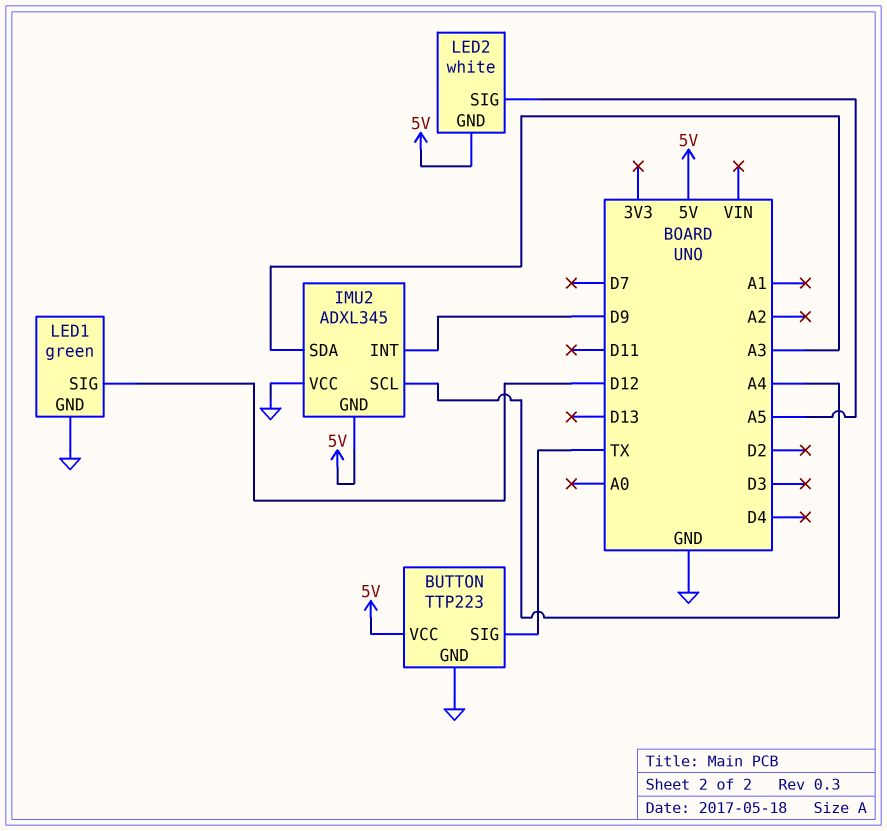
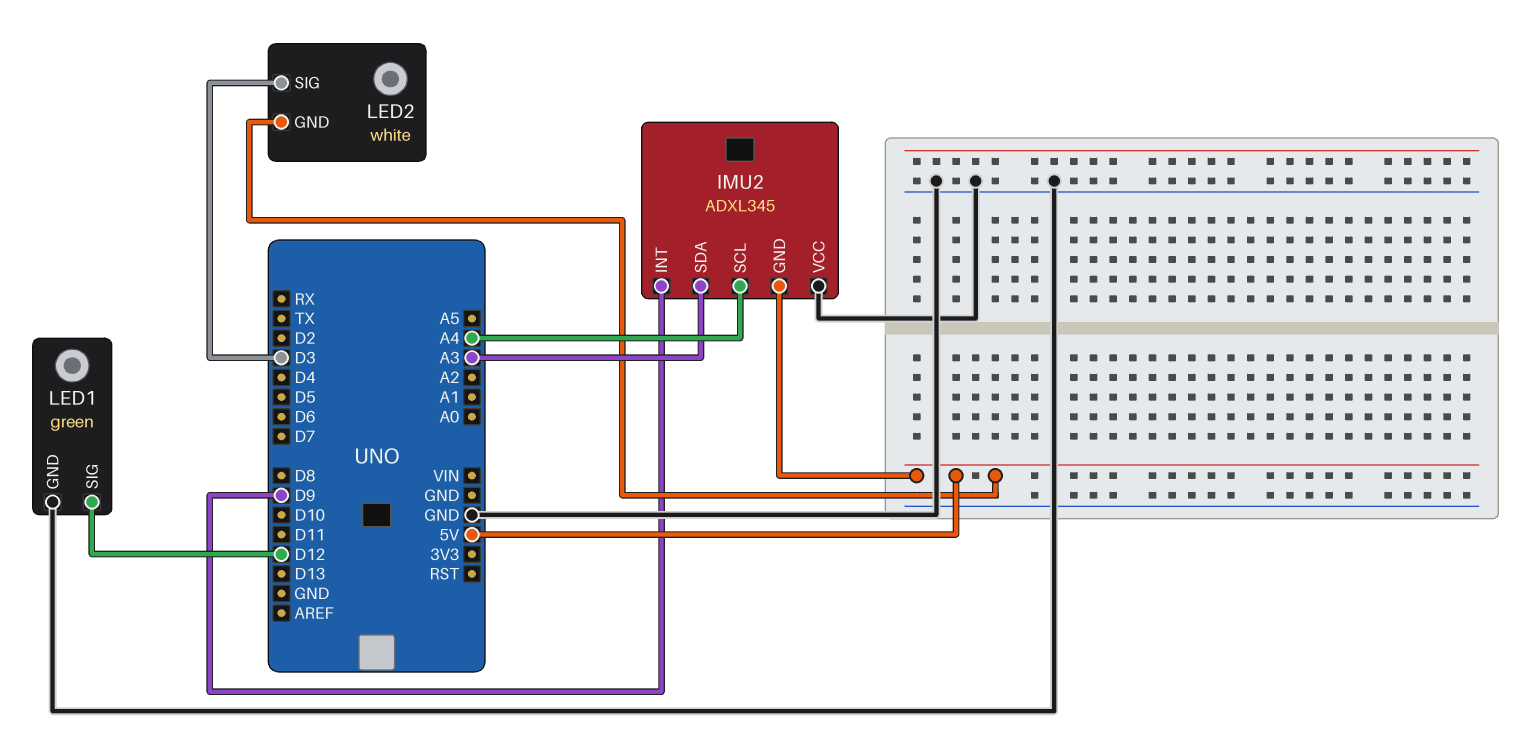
BUTTON: TTP223 -> none
BUTTON pin GND: GND -> none
BUTTON pin SIG: TX -> none
BUTTON pin VCC: 5V -> none
LED2 pin SIG: A5 -> D3

